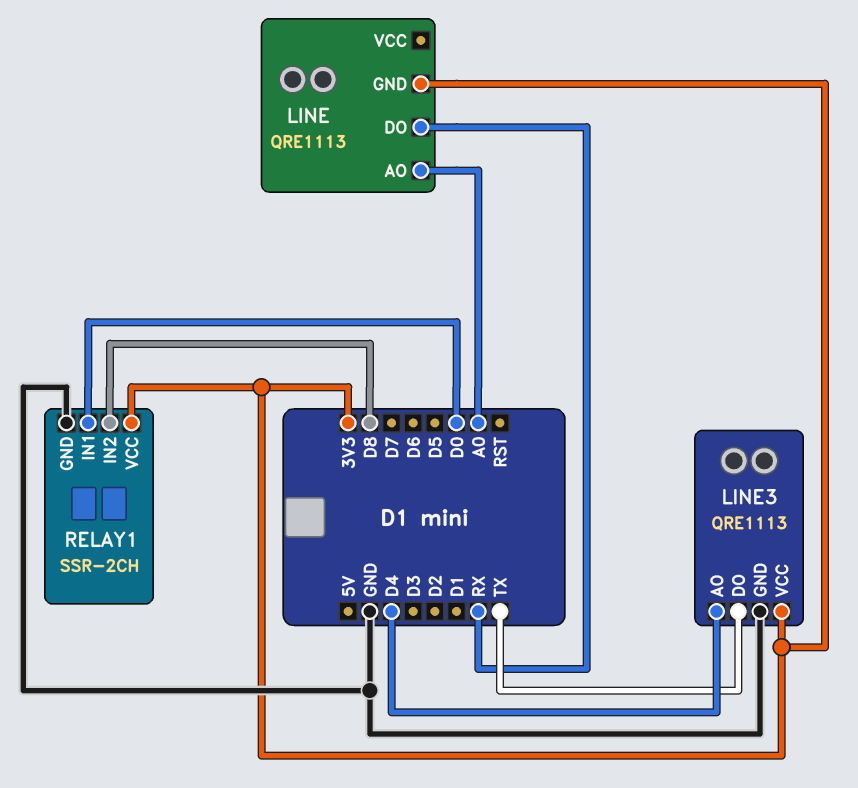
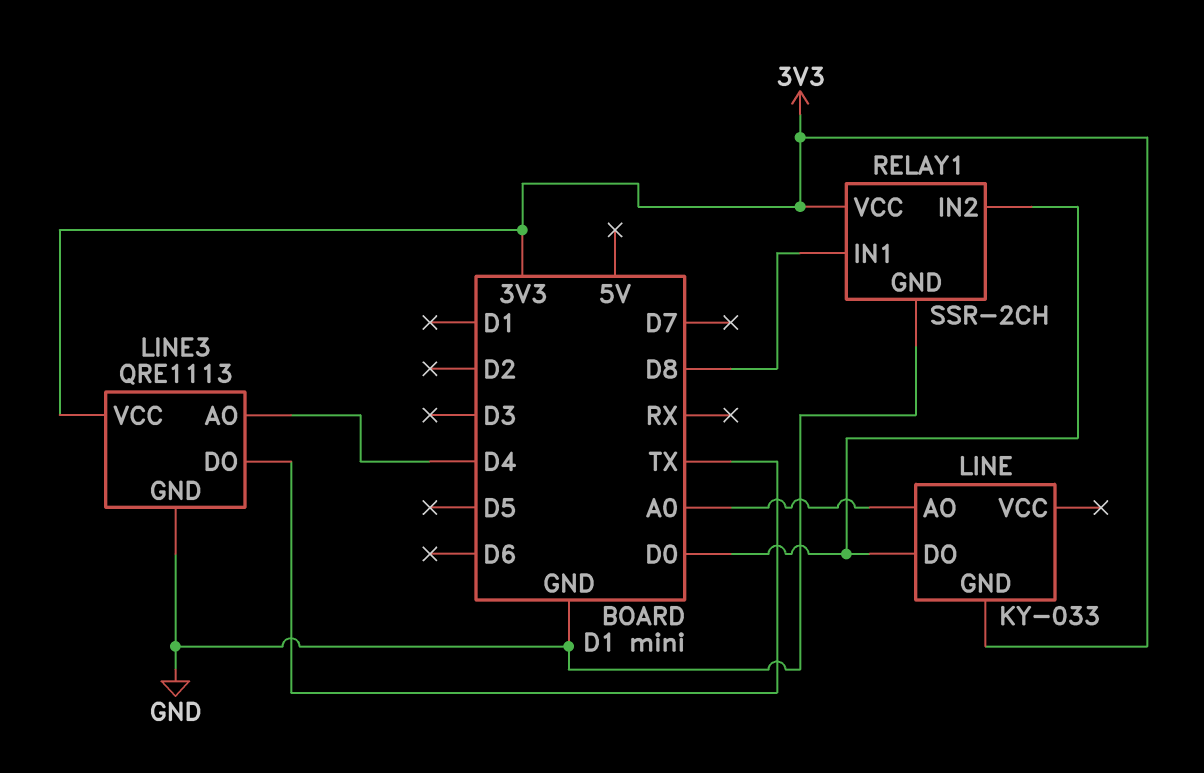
LINE: QRE1113 -> KY-033
LINE pin DO: RX -> D0
RELAY1 pin IN1: D0 -> D8
RELAY1 pin IN2: D8 -> D0

